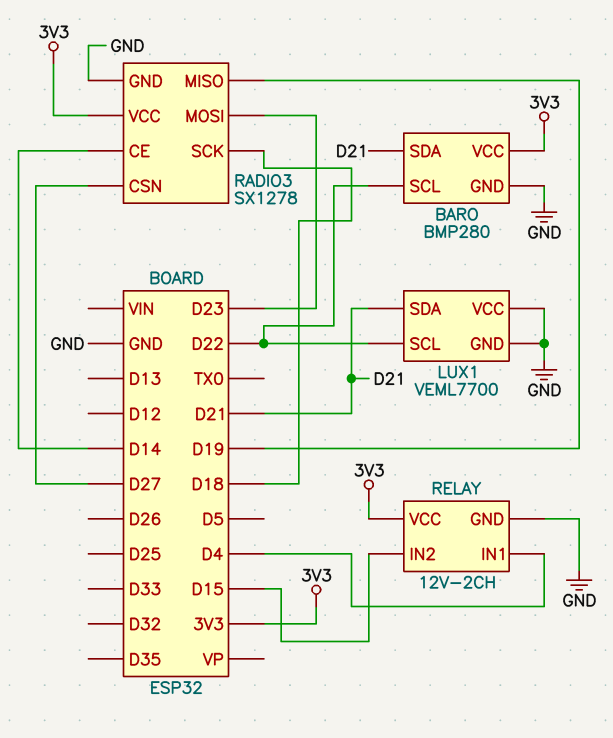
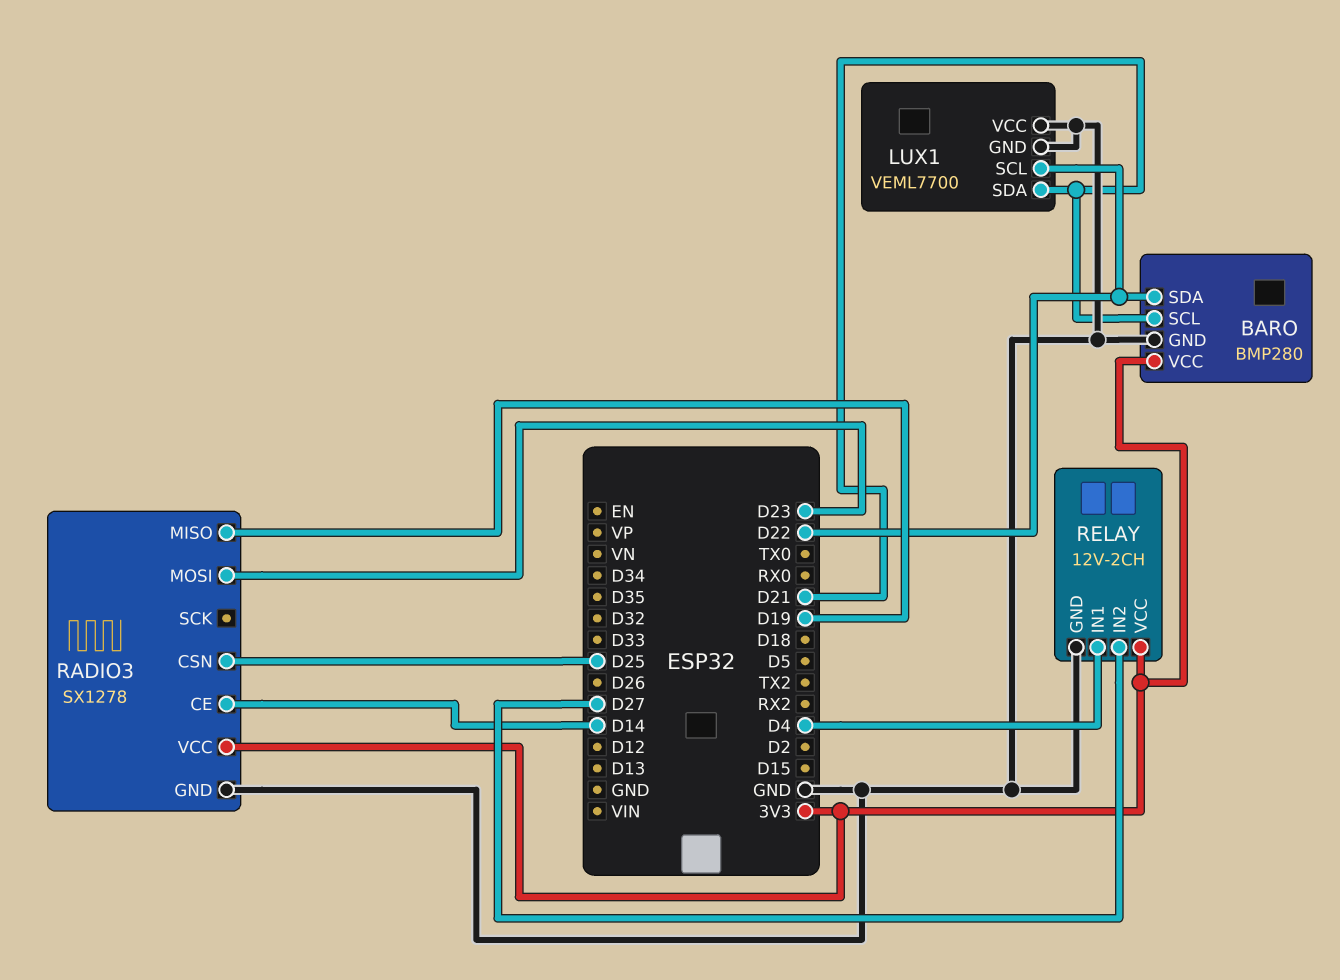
BARO pin SCL: D22 -> D21
BARO pin SDA: D21 -> D22
RADIO3 pin CSN: D27 -> D25
RADIO3 pin SCK: D18 -> none
RELAY pin IN2: D15 -> D27

